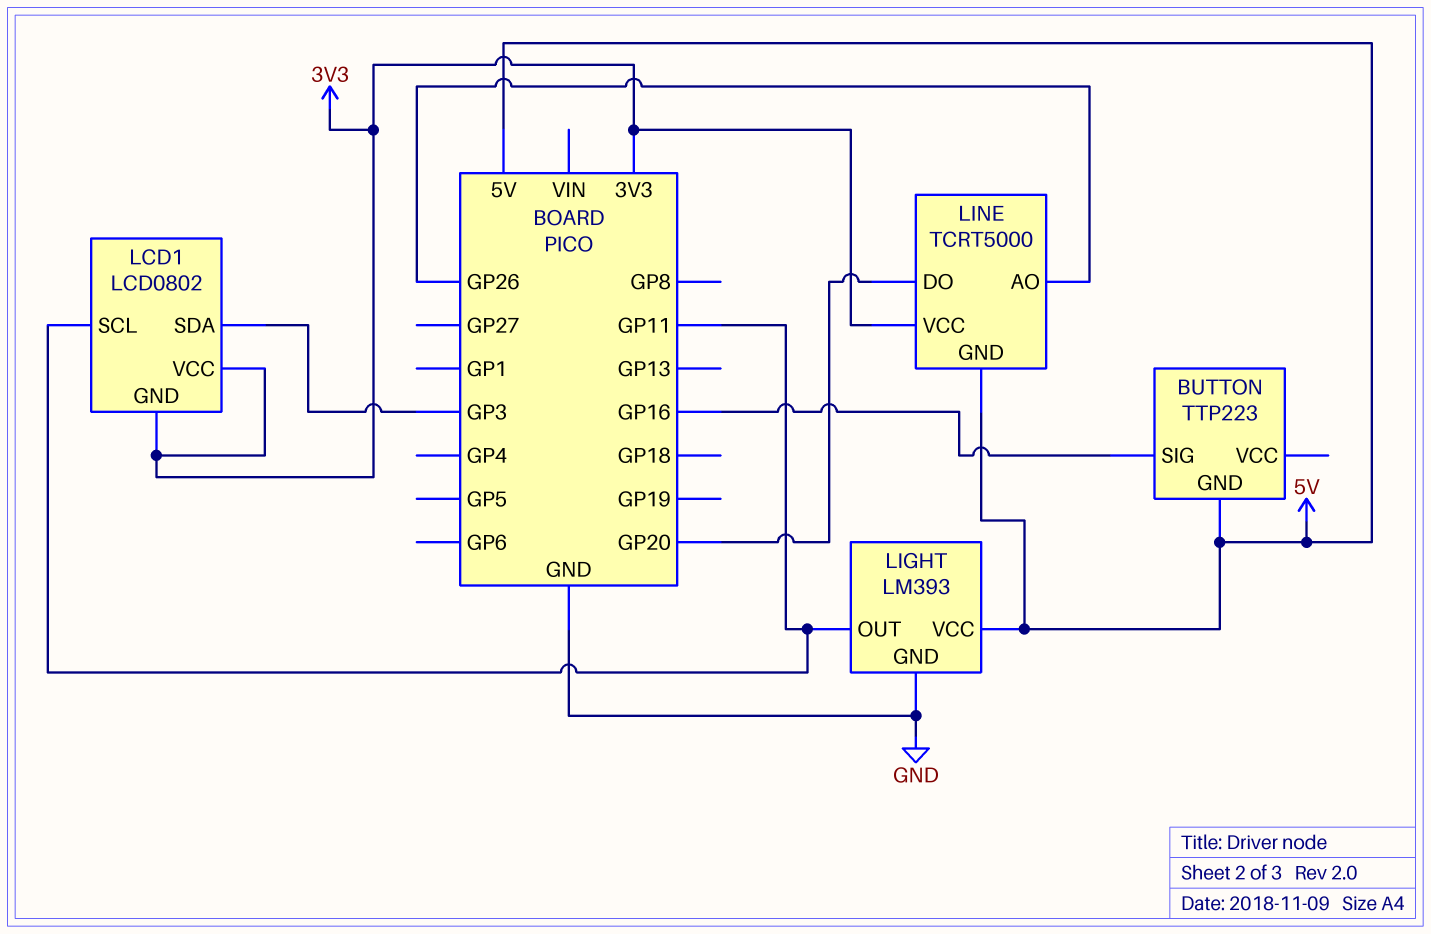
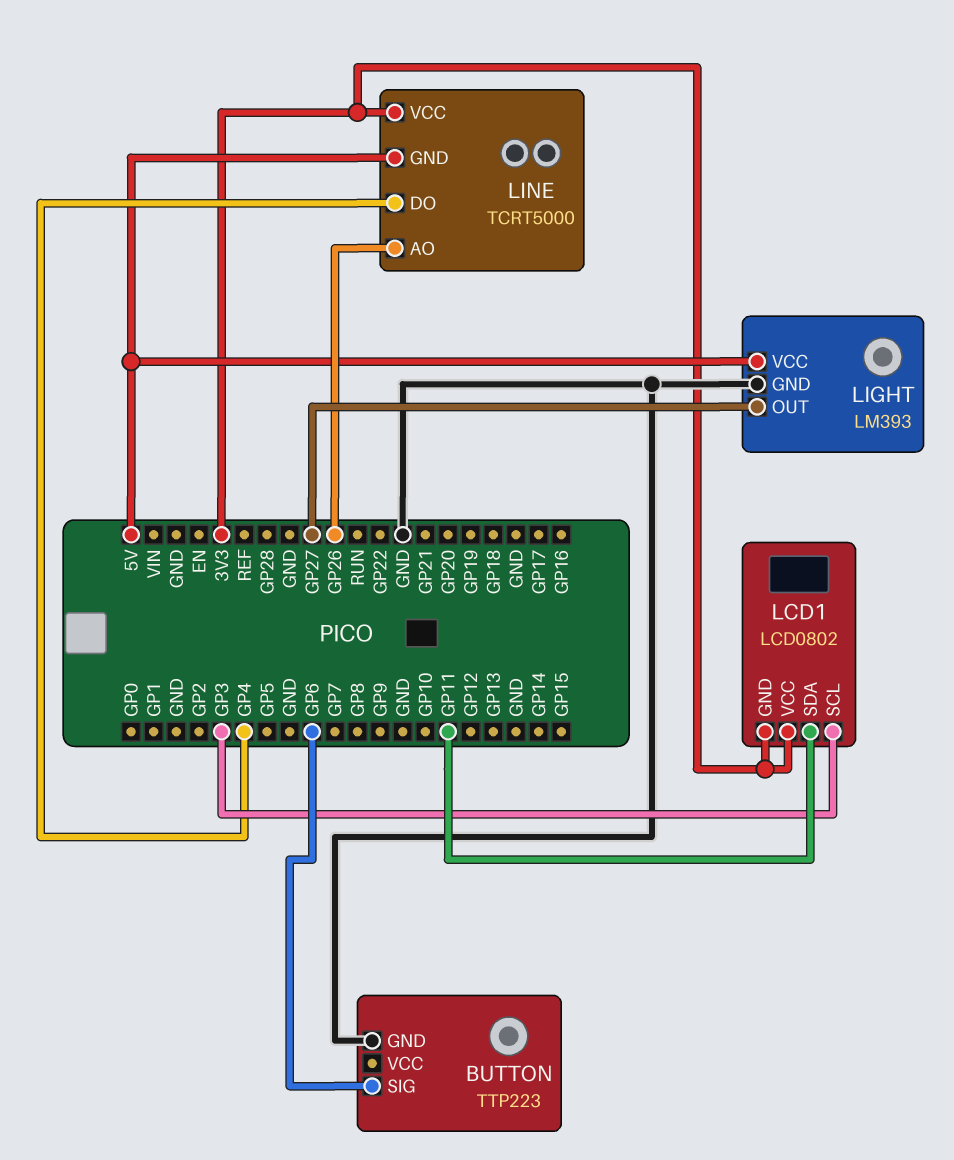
BUTTON pin GND: 5V -> GND
BUTTON pin SIG: GP16 -> GP6
LCD1 pin SCL: GP11 -> GP3
LCD1 pin SDA: GP3 -> GP11
LIGHT pin OUT: GP11 -> GP27
LINE pin DO: GP20 -> GP4

